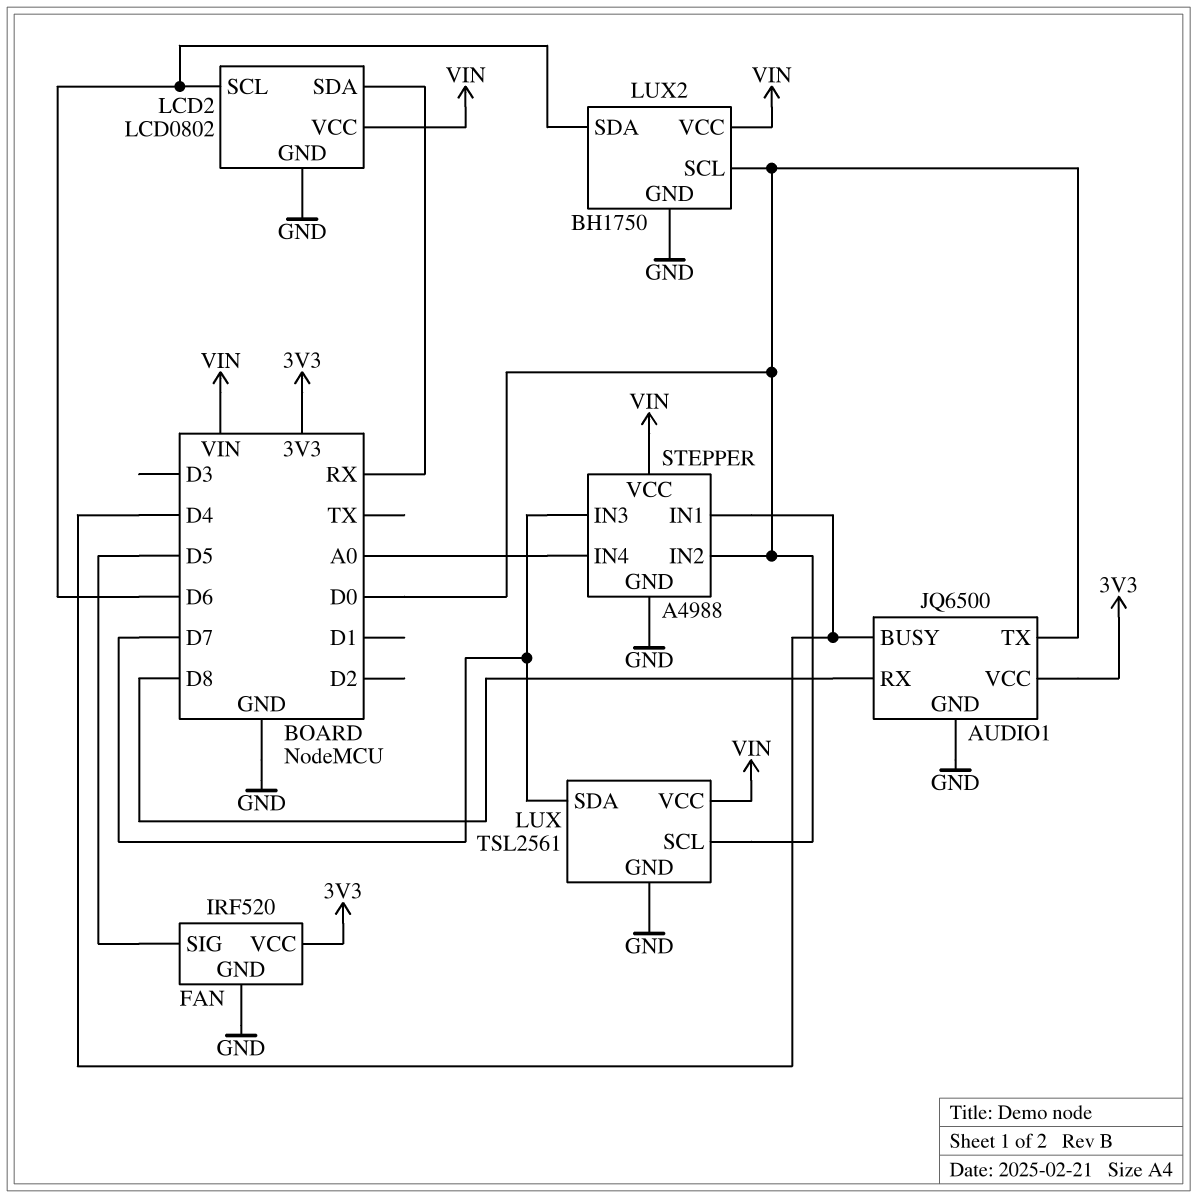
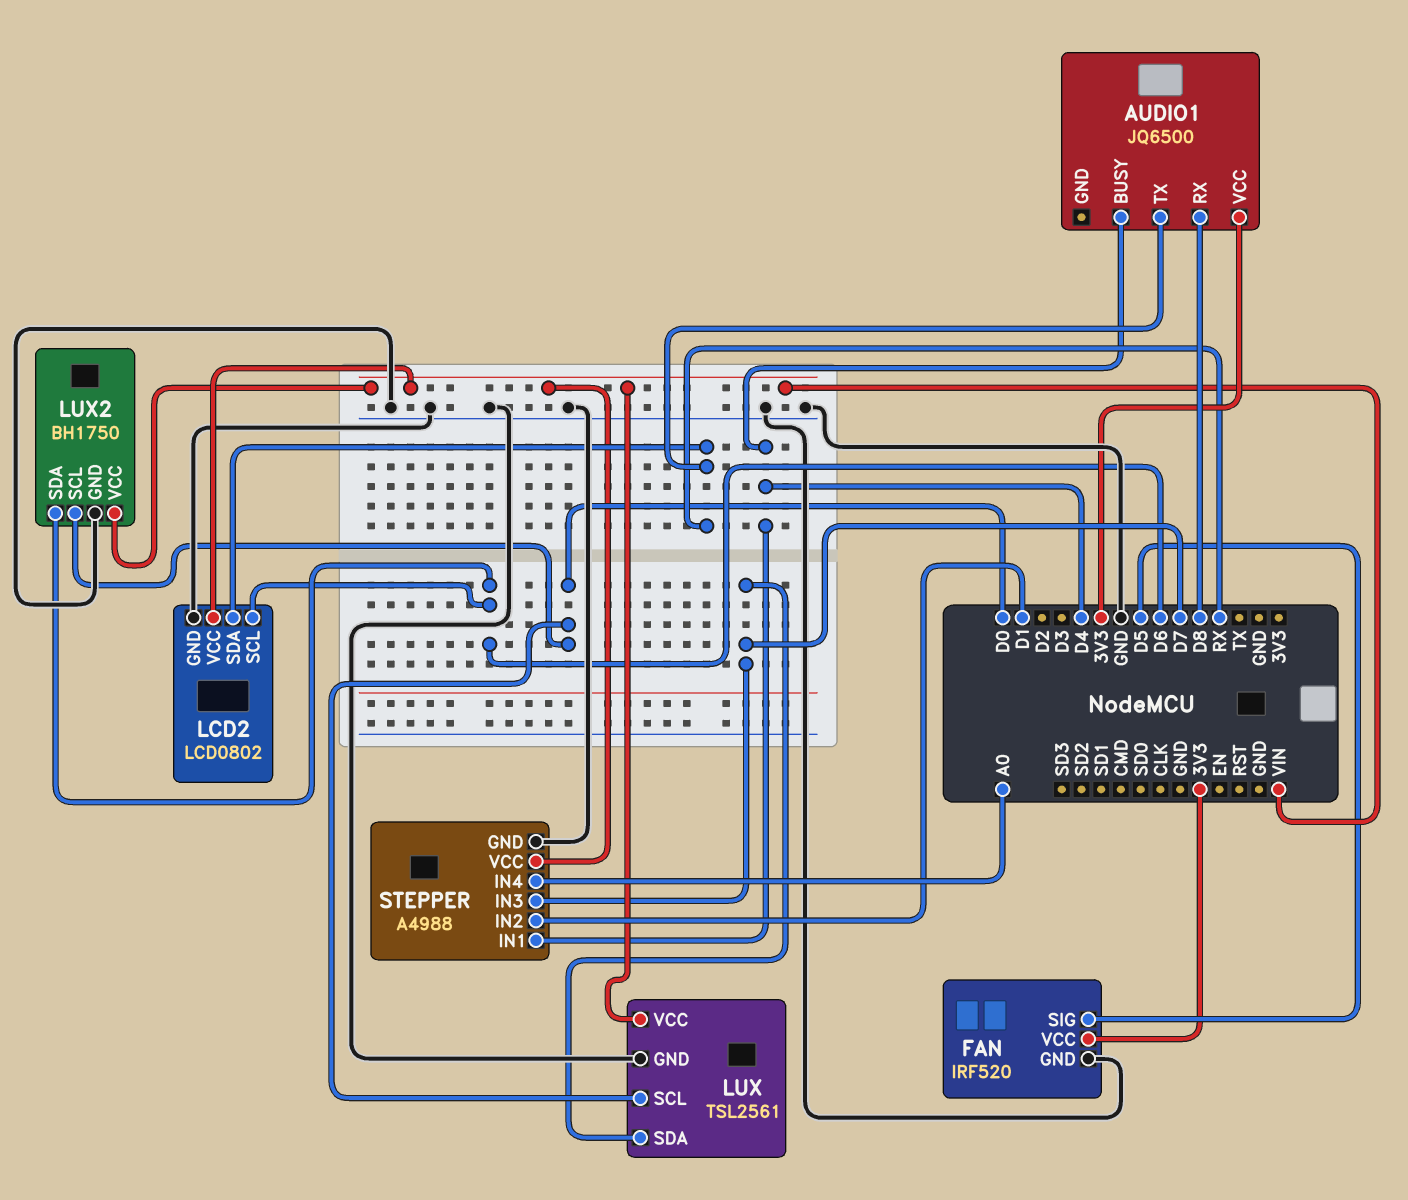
AUDIO1 pin GND: GND -> none
AUDIO1 pin TX: D0 -> RX
STEPPER pin IN2: D0 -> D1

